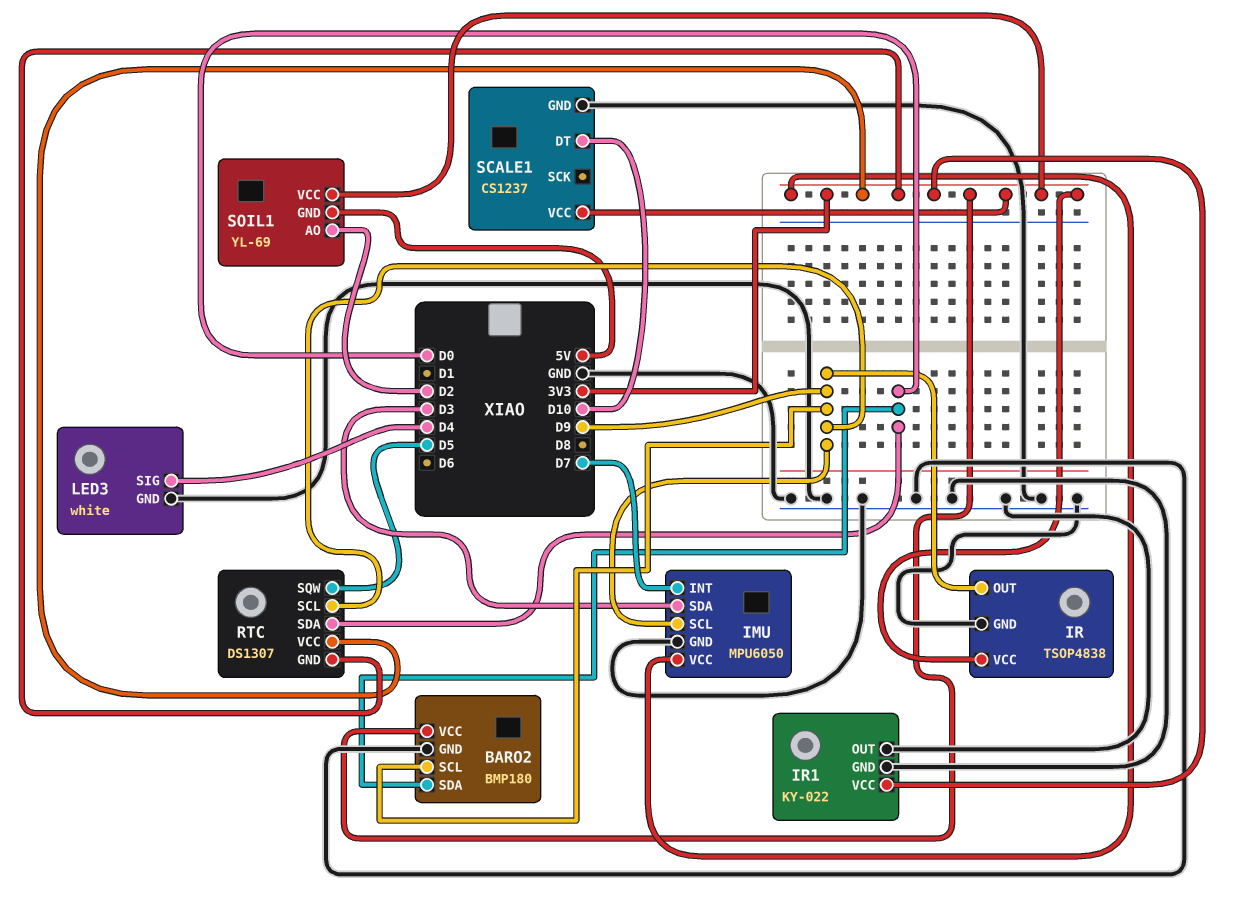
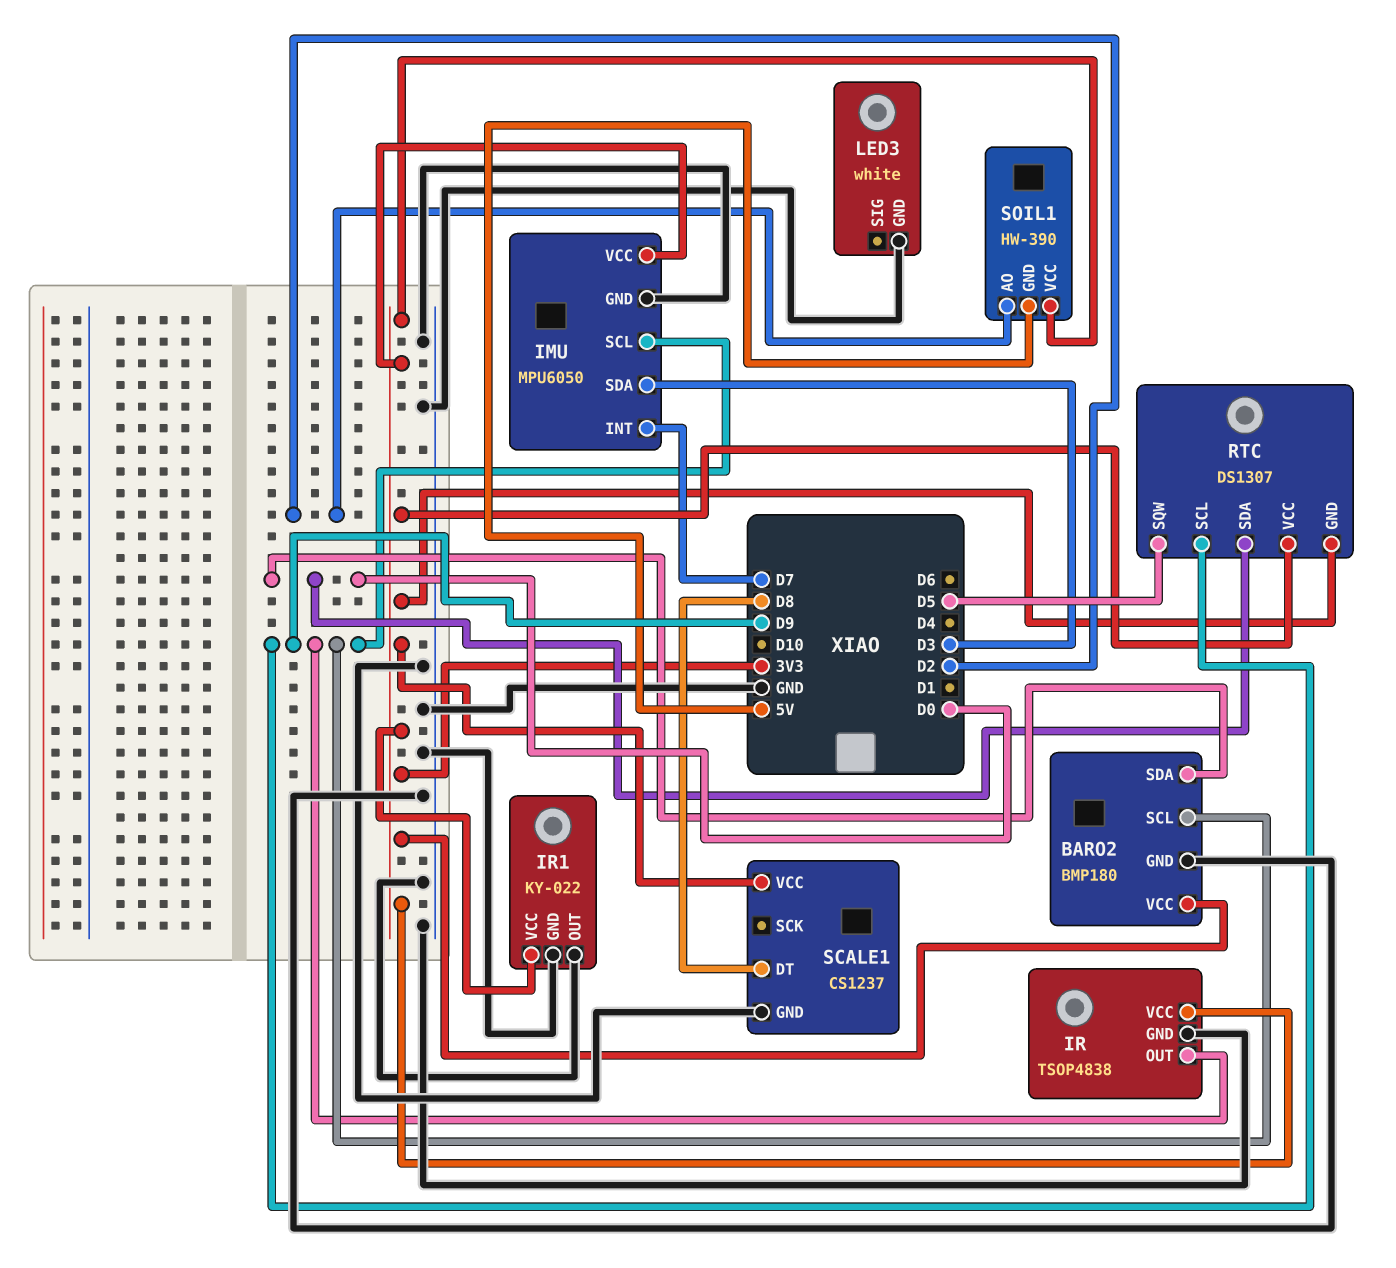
LED3 pin SIG: D4 -> none
SCALE1 pin DT: D10 -> D8
SOIL1: YL-69 -> HW-390

